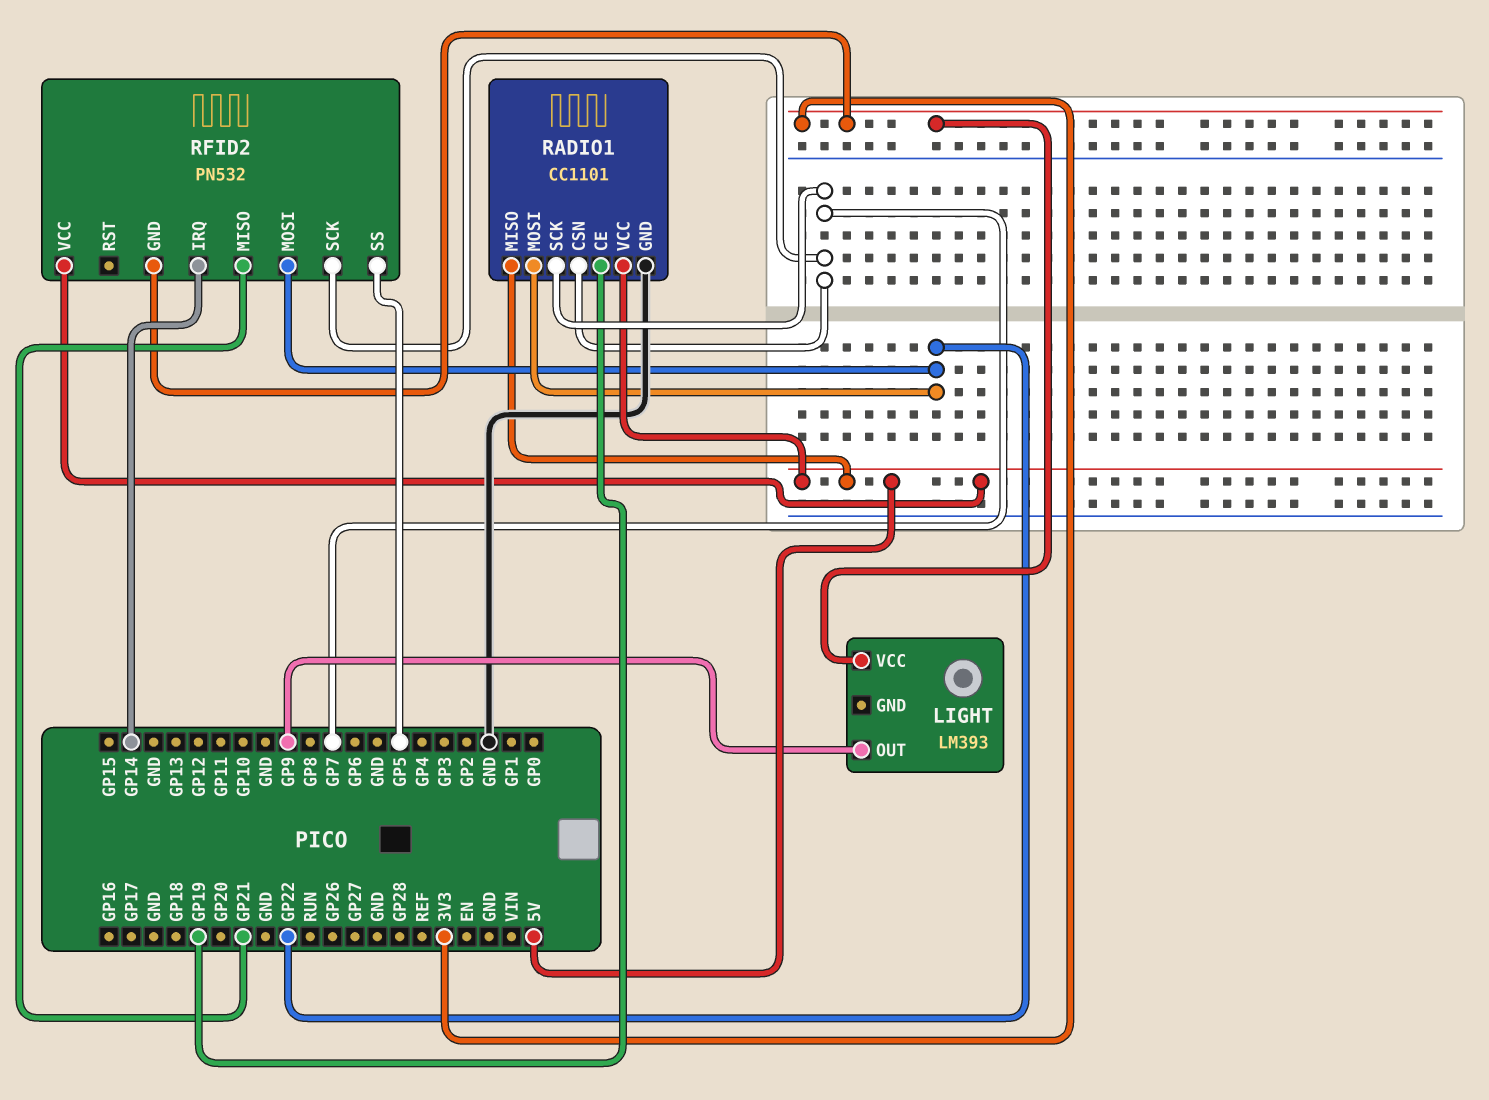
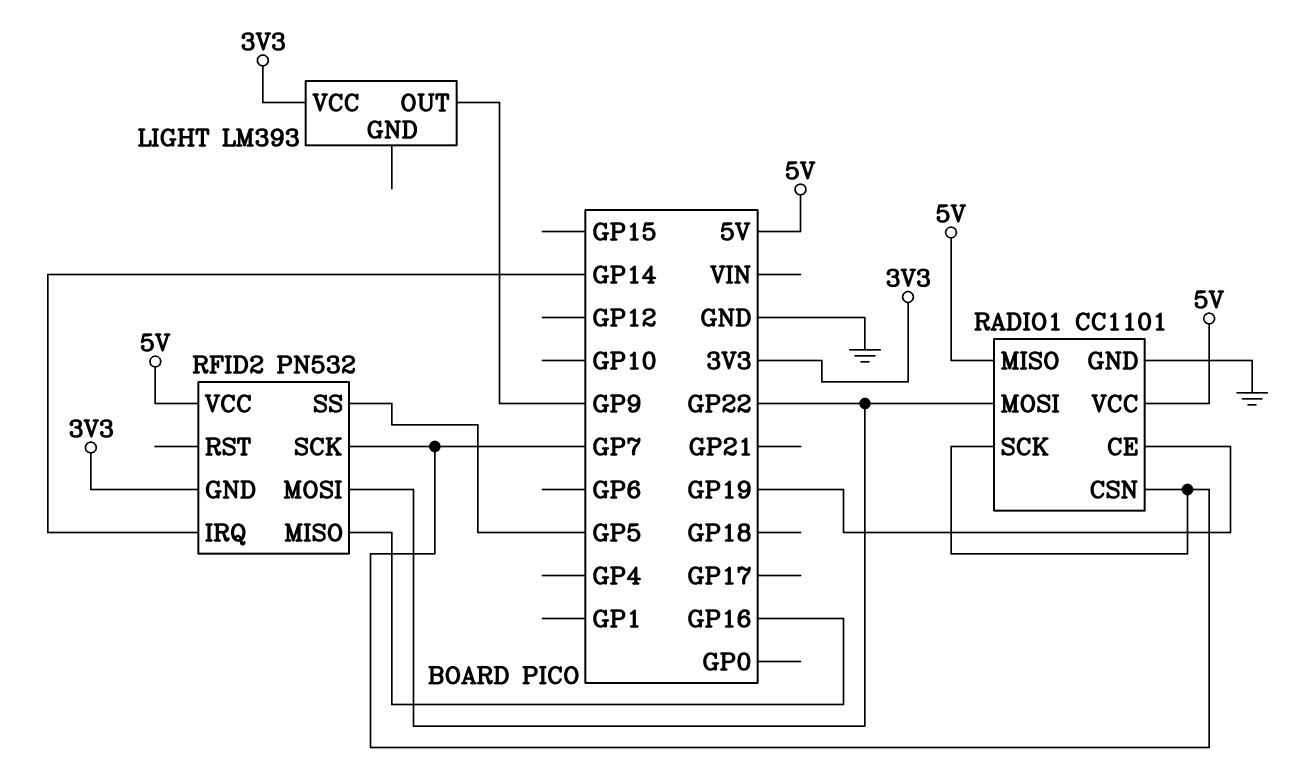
RFID2 pin MISO: GP21 -> GP16

